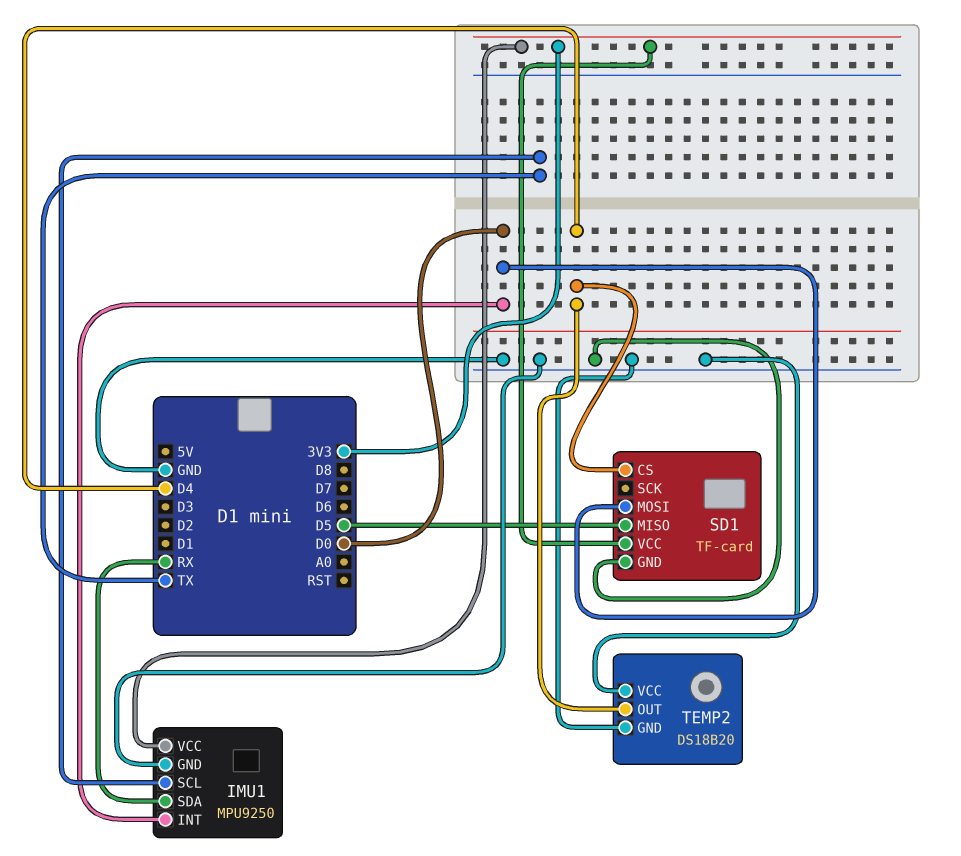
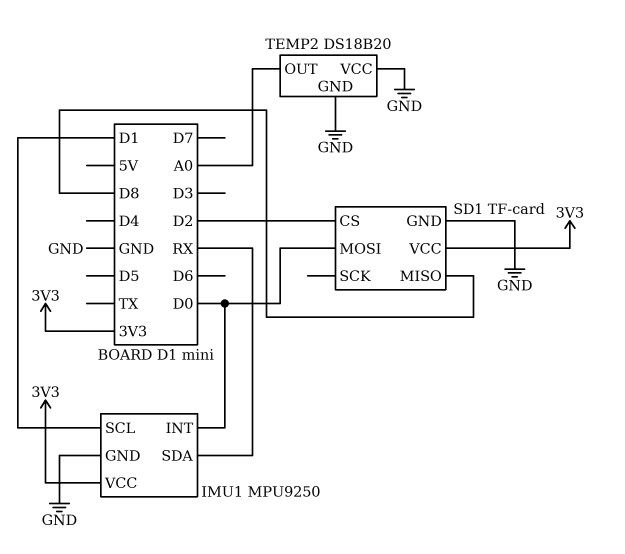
IMU1 pin SCL: TX -> D1
SD1 pin CS: D4 -> D2
SD1 pin MISO: D5 -> D8
TEMP2 pin OUT: D4 -> A0

